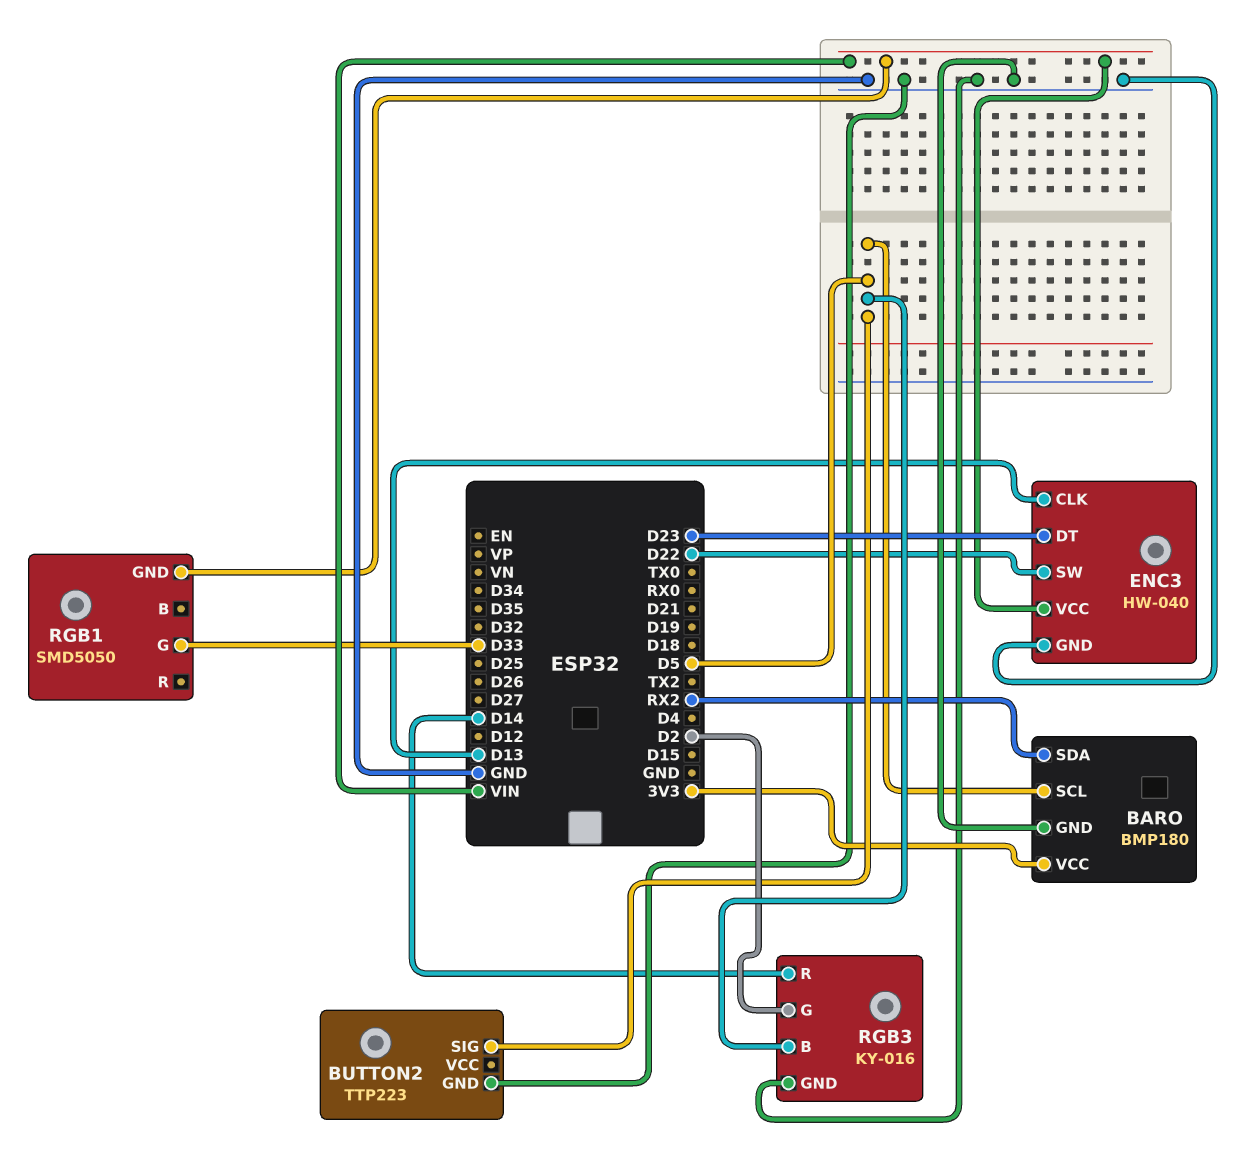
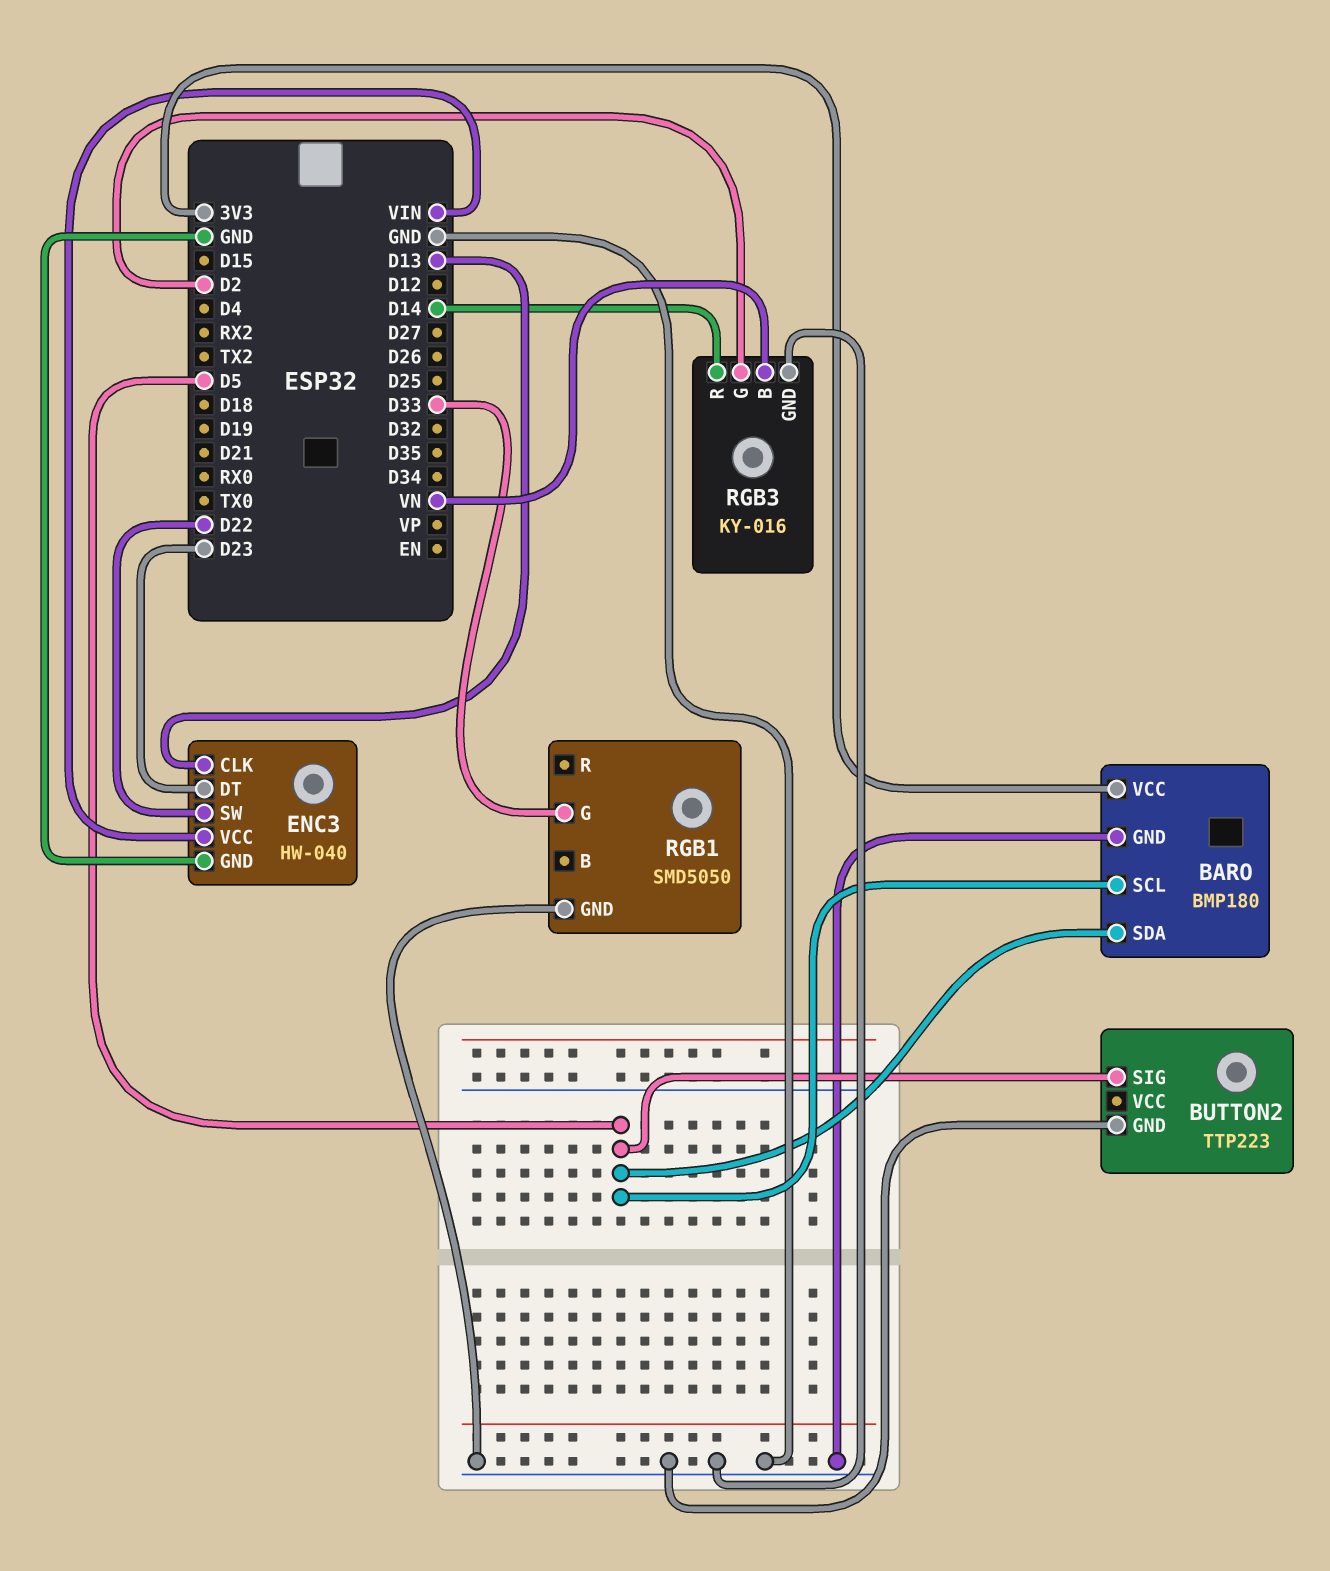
BARO pin SDA: RX2 -> D5
RGB1 pin GND: VIN -> GND
RGB3 pin B: D5 -> VN

